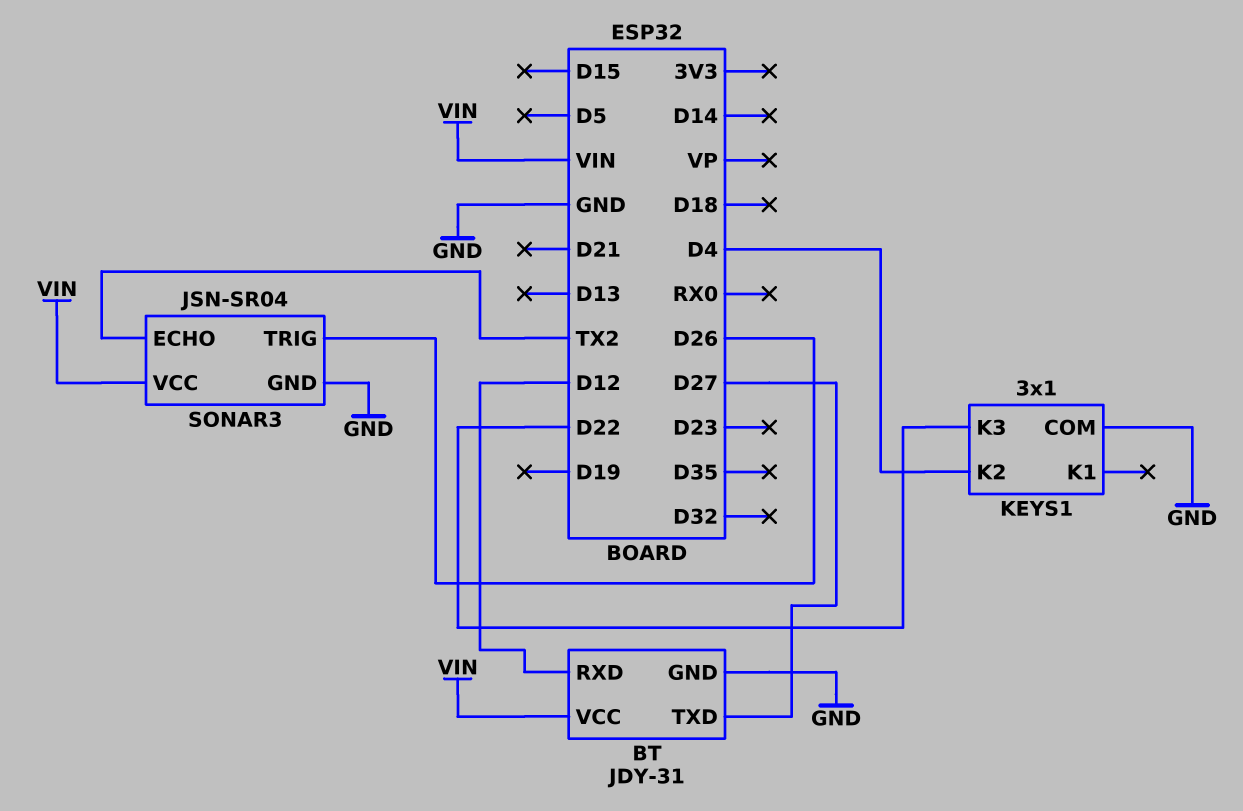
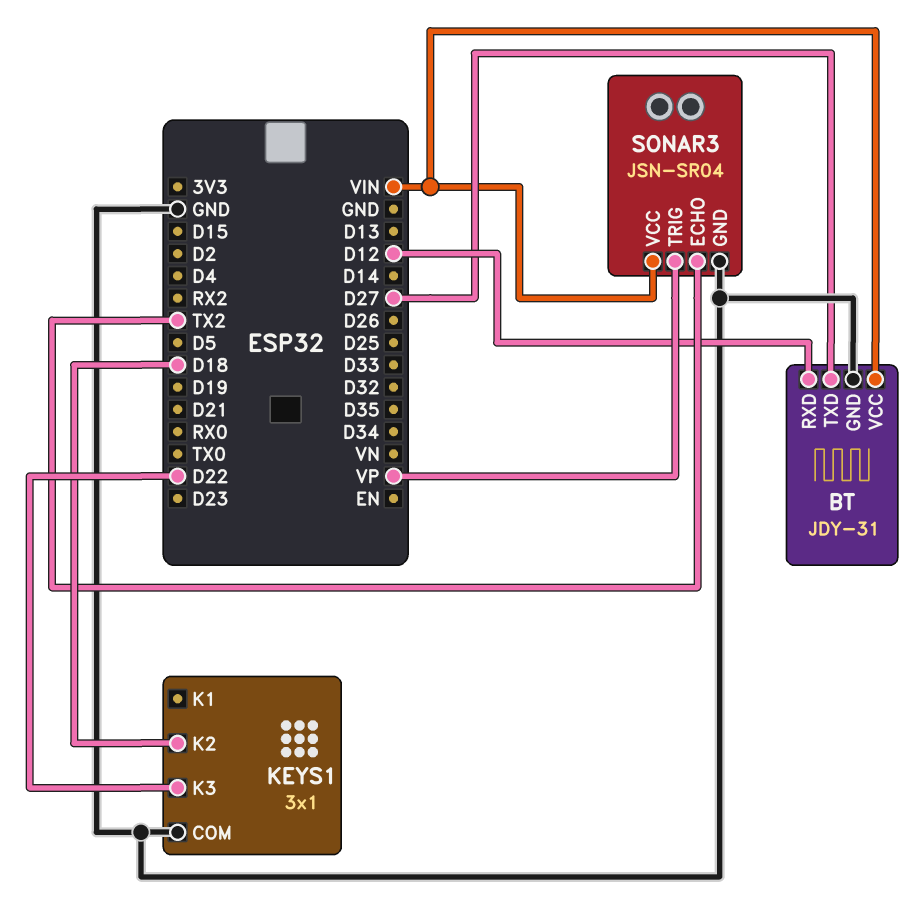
KEYS1 pin K2: D4 -> D18
SONAR3 pin TRIG: D26 -> VP

